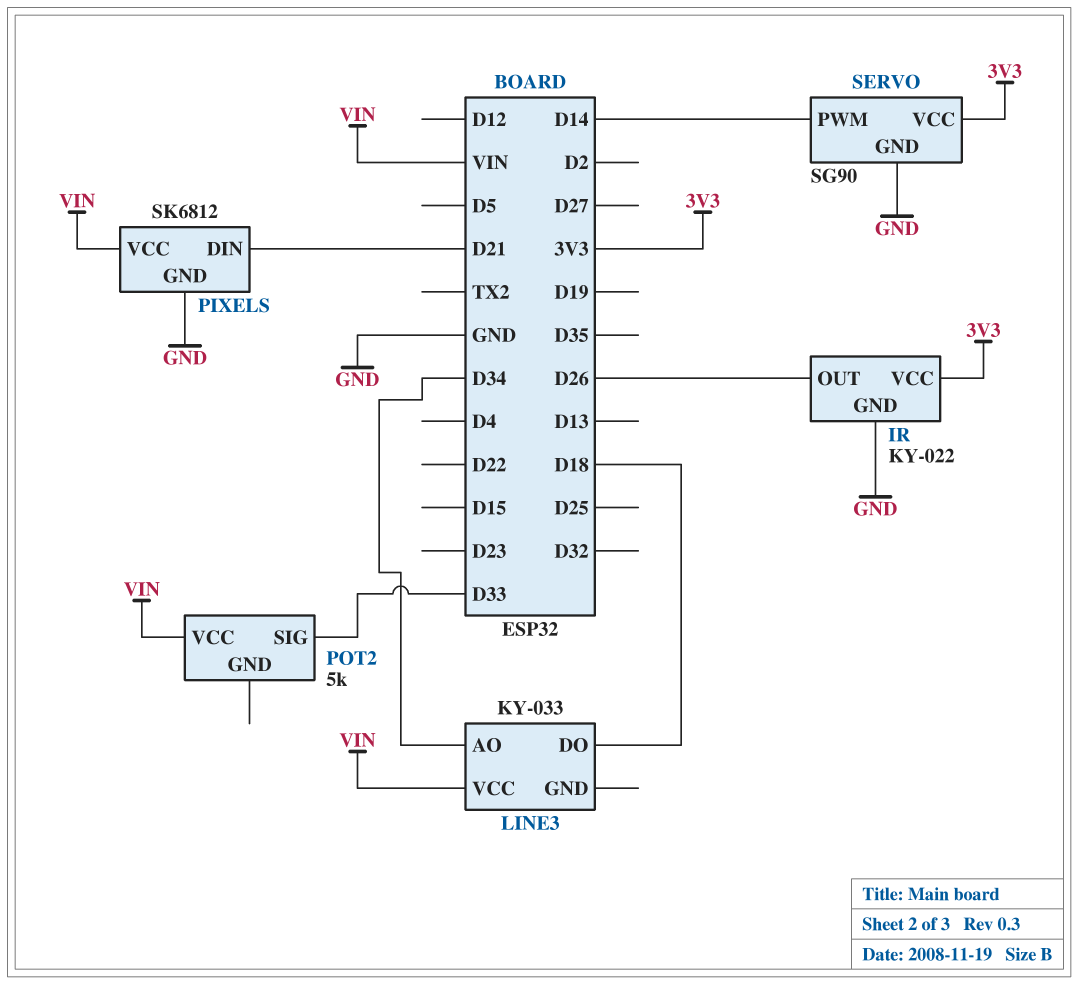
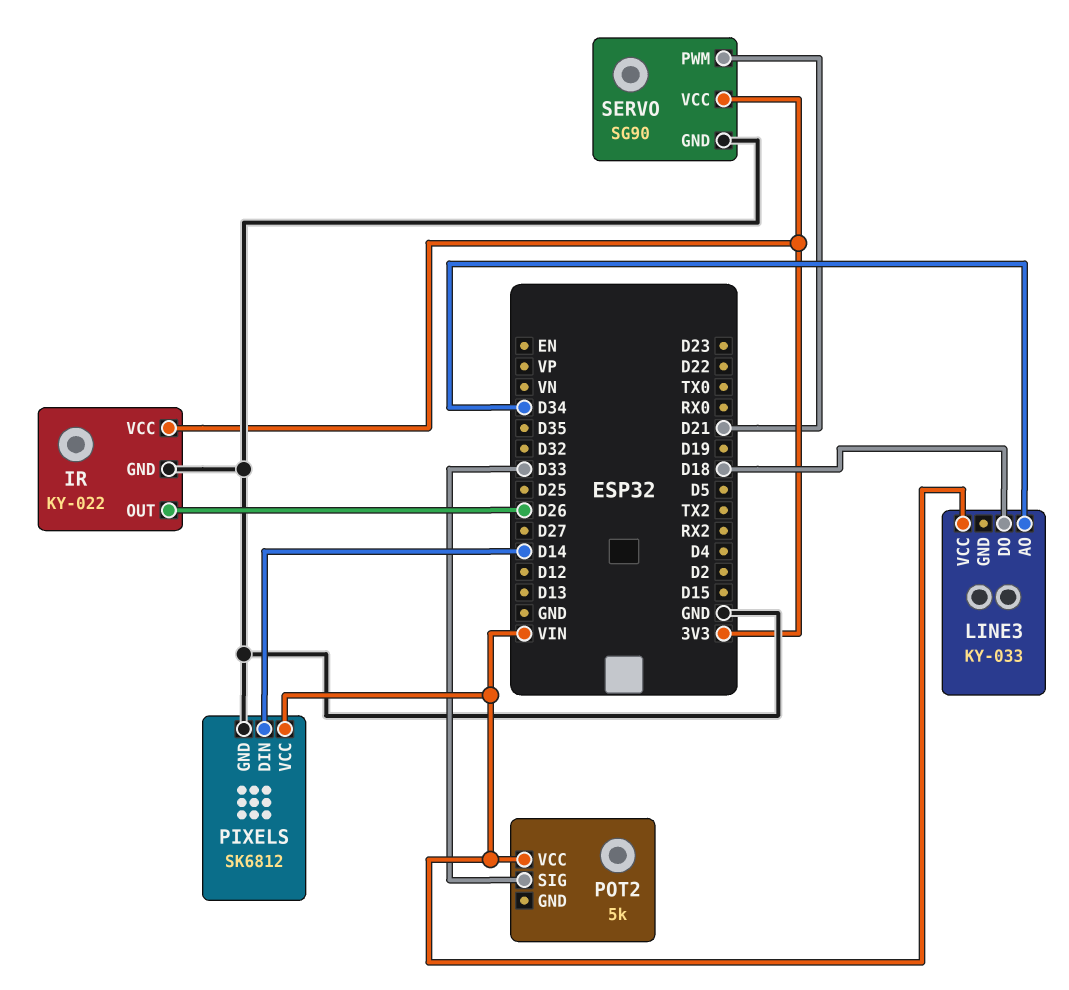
PIXELS pin DIN: D21 -> D14
SERVO pin PWM: D14 -> D21

